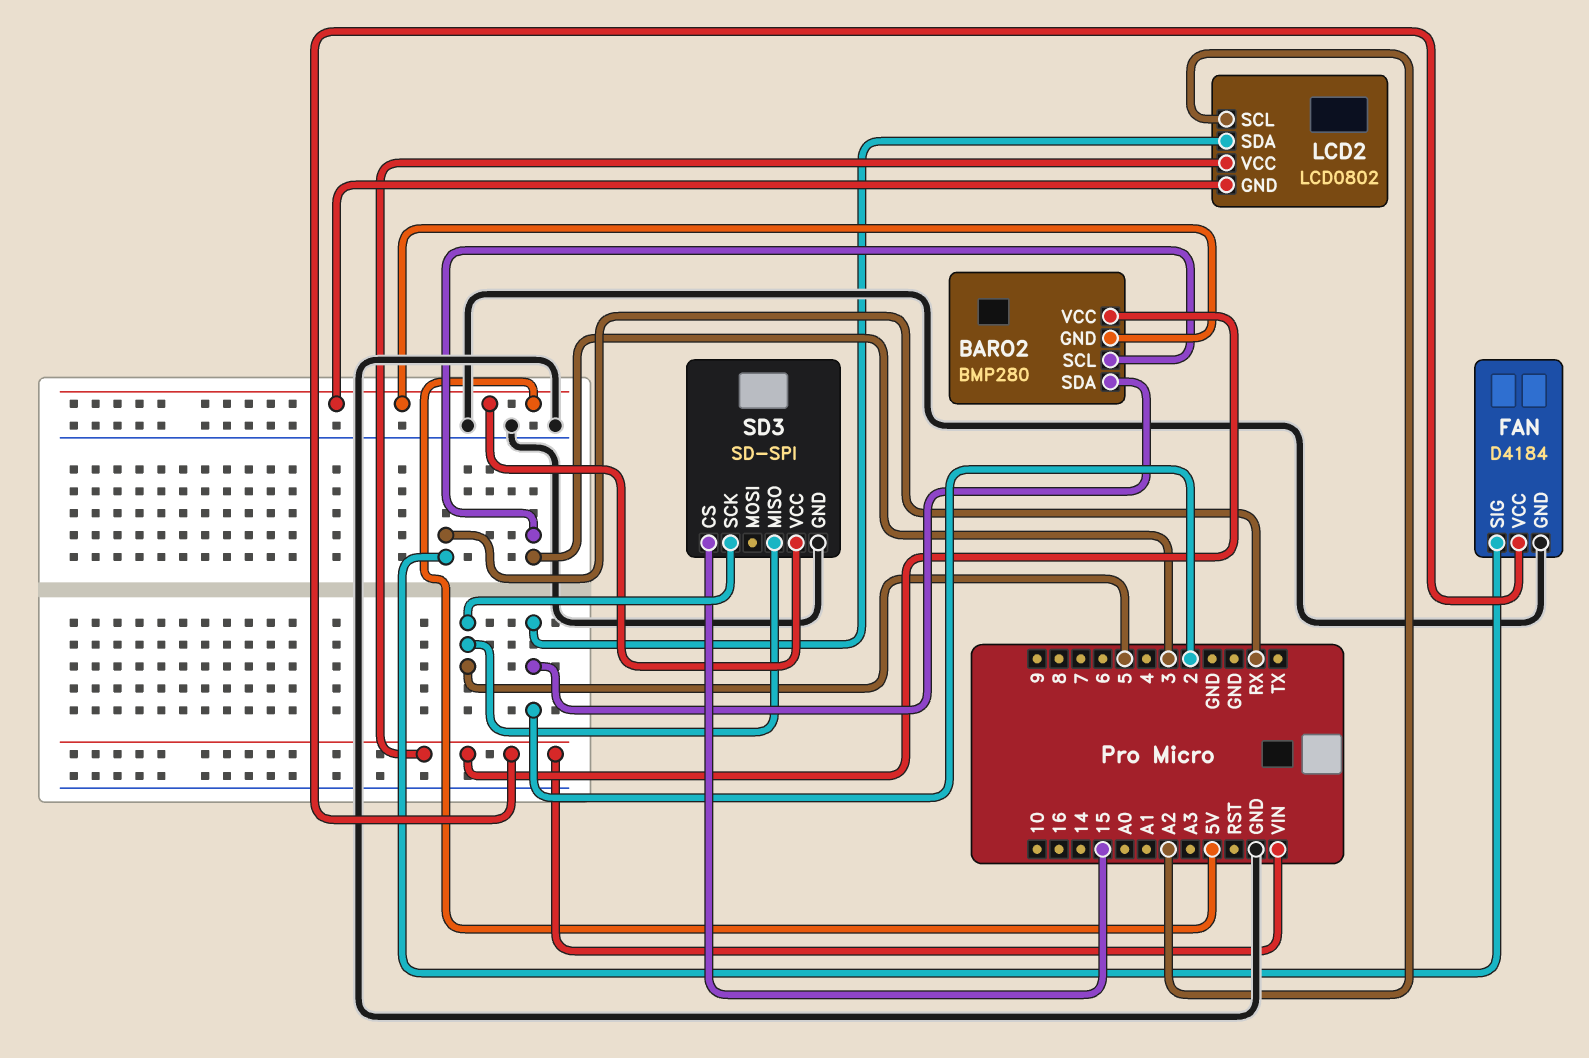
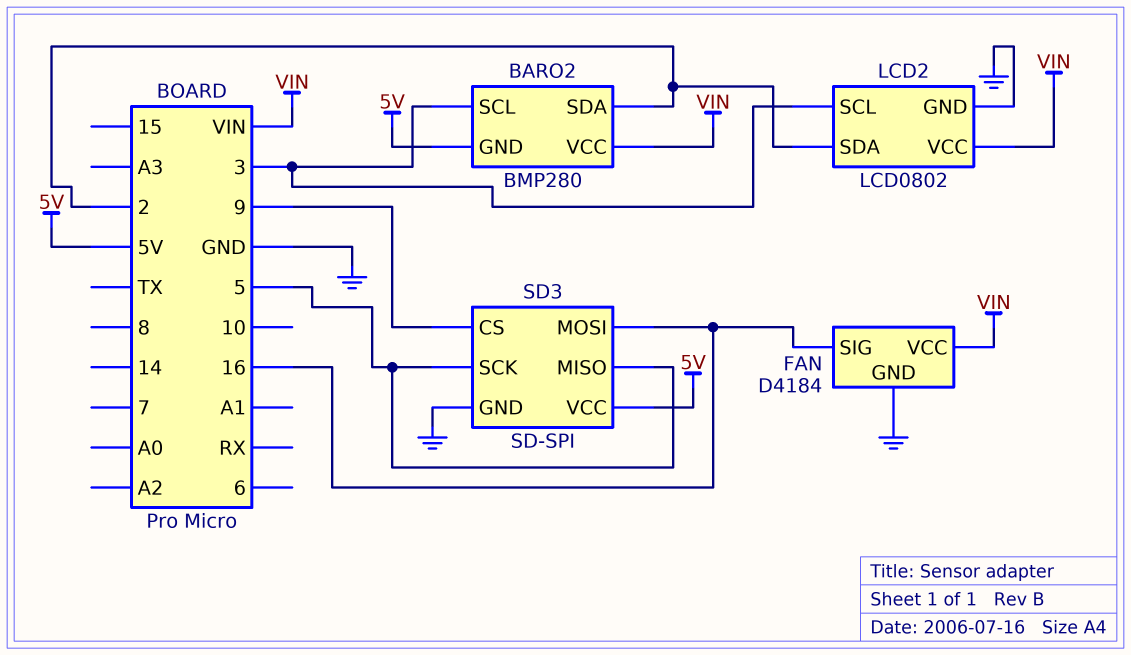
FAN pin SIG: RX -> 16
LCD2 pin GND: 5V -> GND
LCD2 pin SCL: A2 -> 3
SD3 pin CS: 15 -> 9
SD3 pin MOSI: none -> 16

